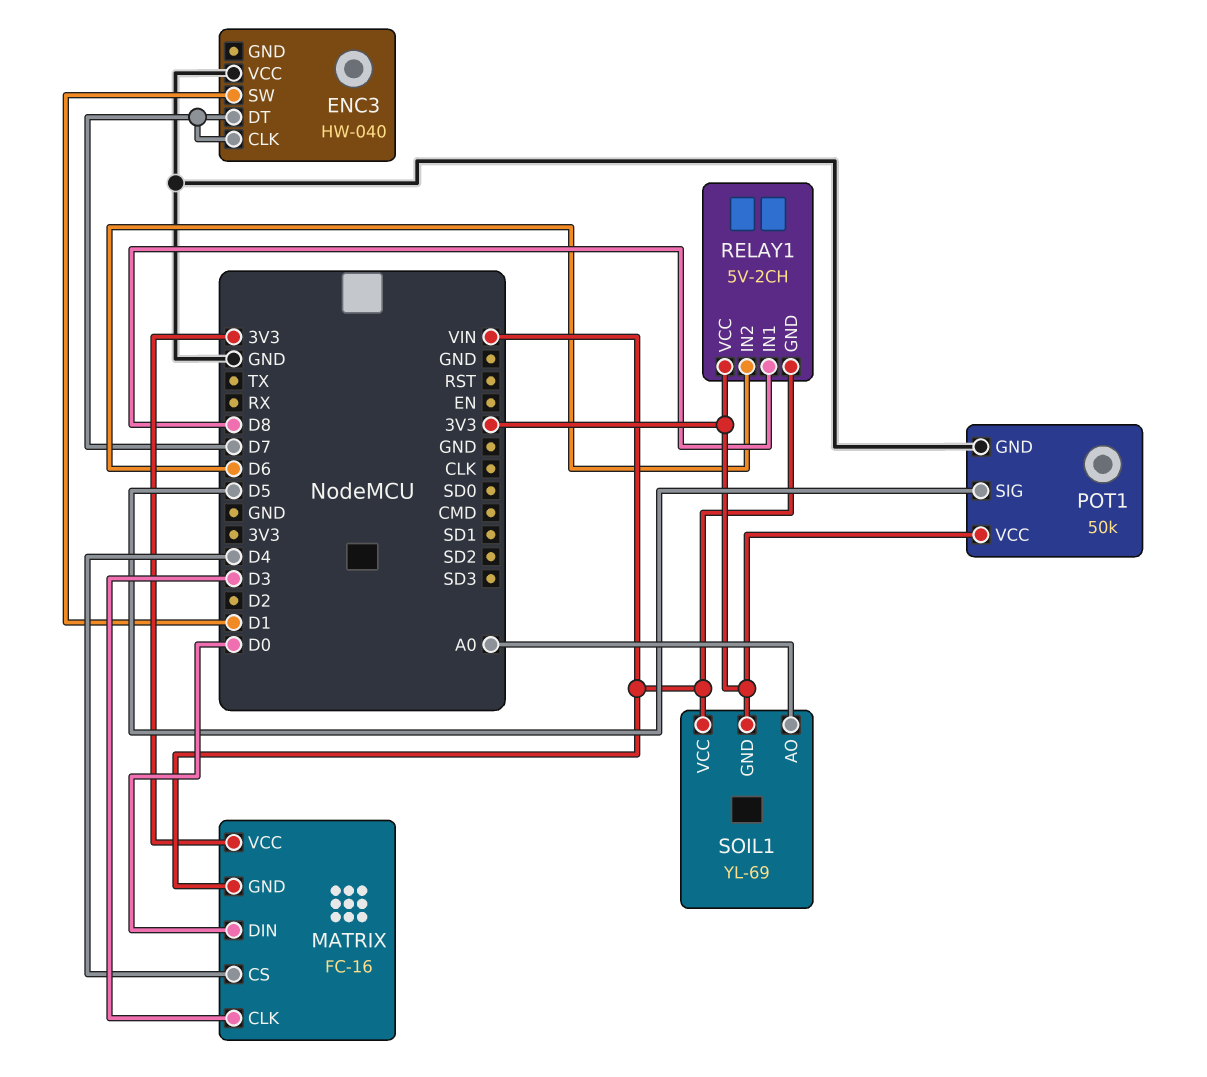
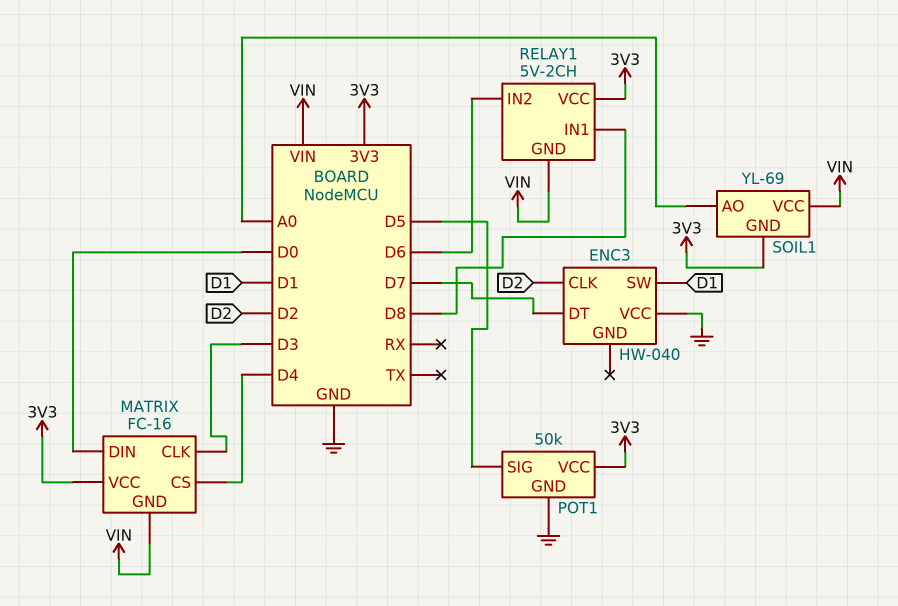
ENC3 pin CLK: D7 -> D2

